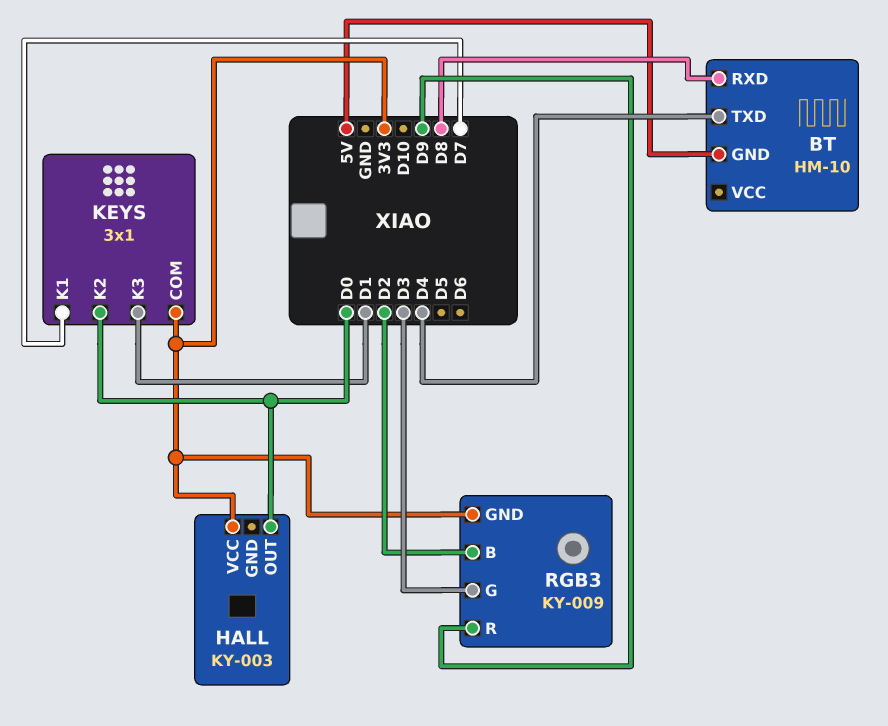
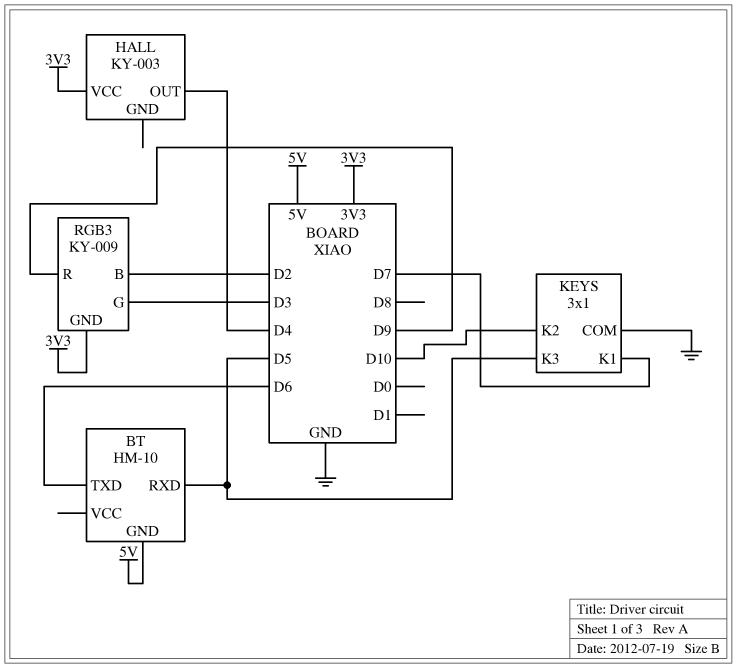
BT pin RXD: D8 -> D5
BT pin TXD: D4 -> D6
HALL pin OUT: D0 -> D4
KEYS pin COM: 3V3 -> GND
KEYS pin K2: D0 -> D10
KEYS pin K3: D1 -> D5

